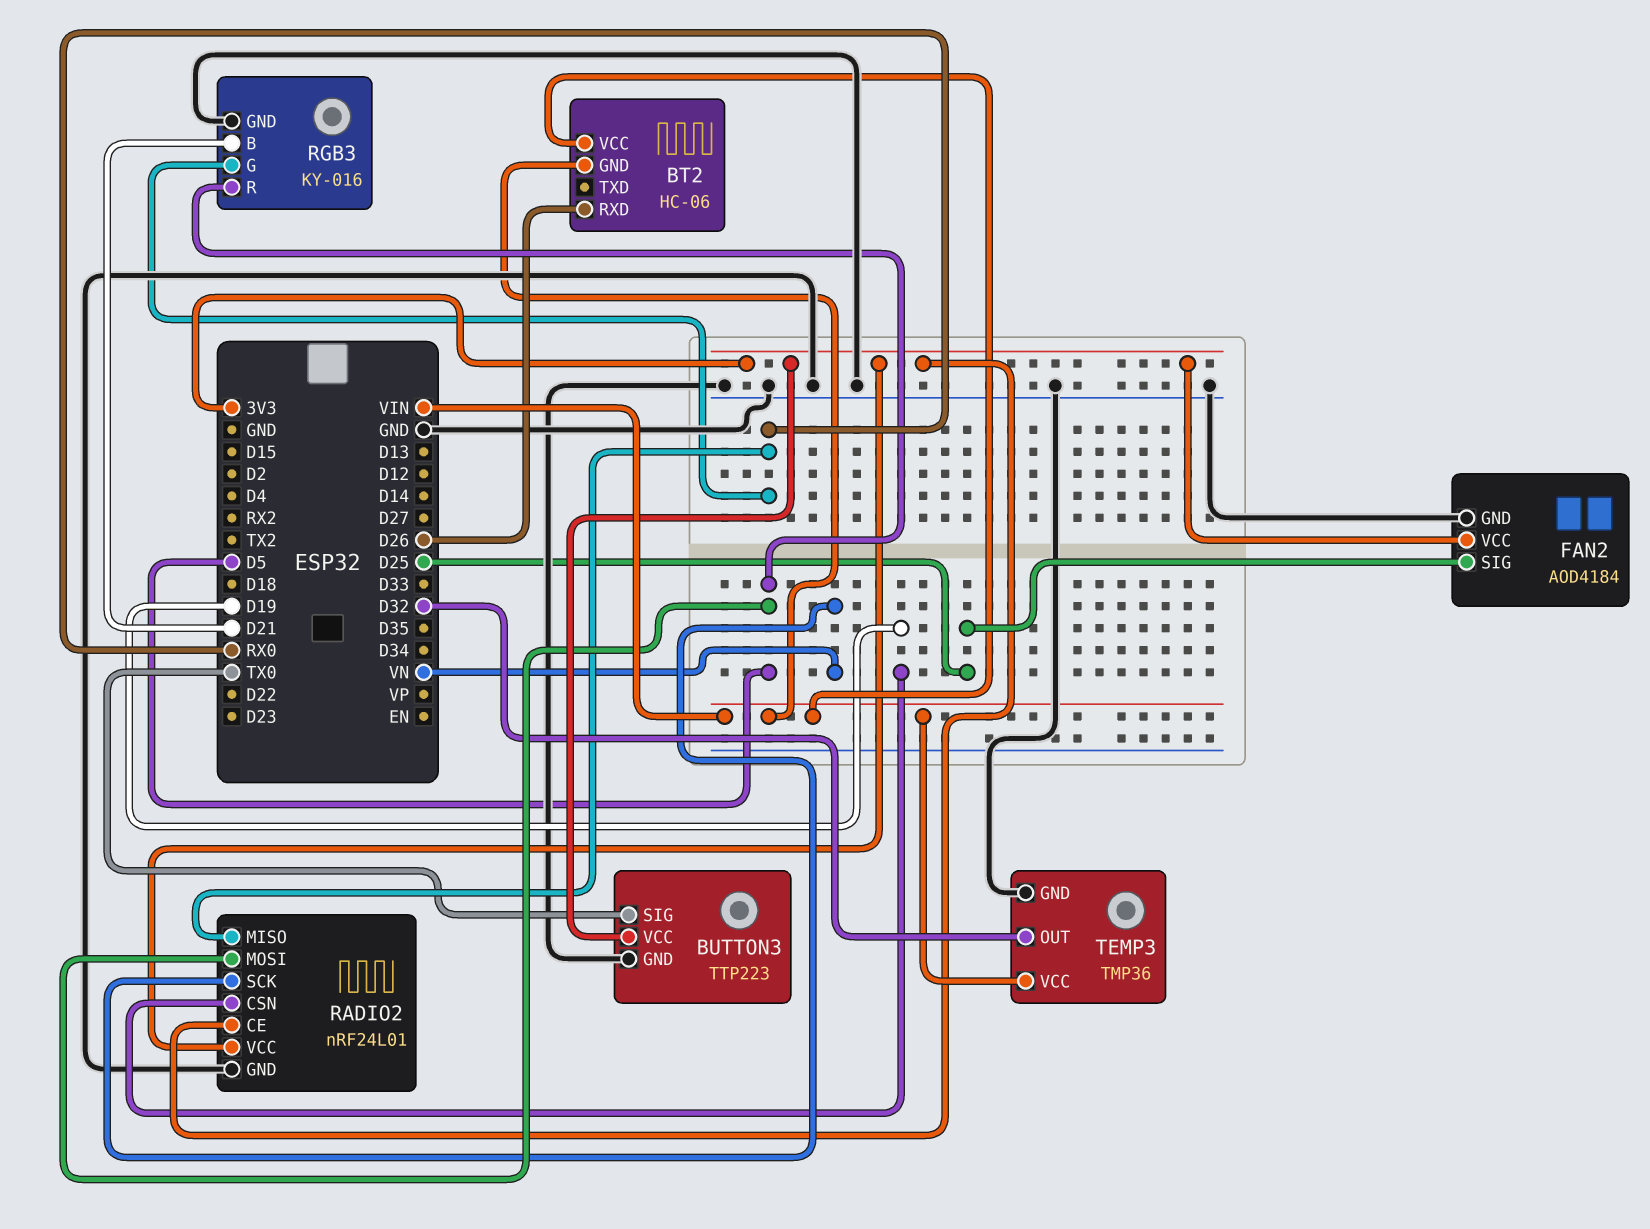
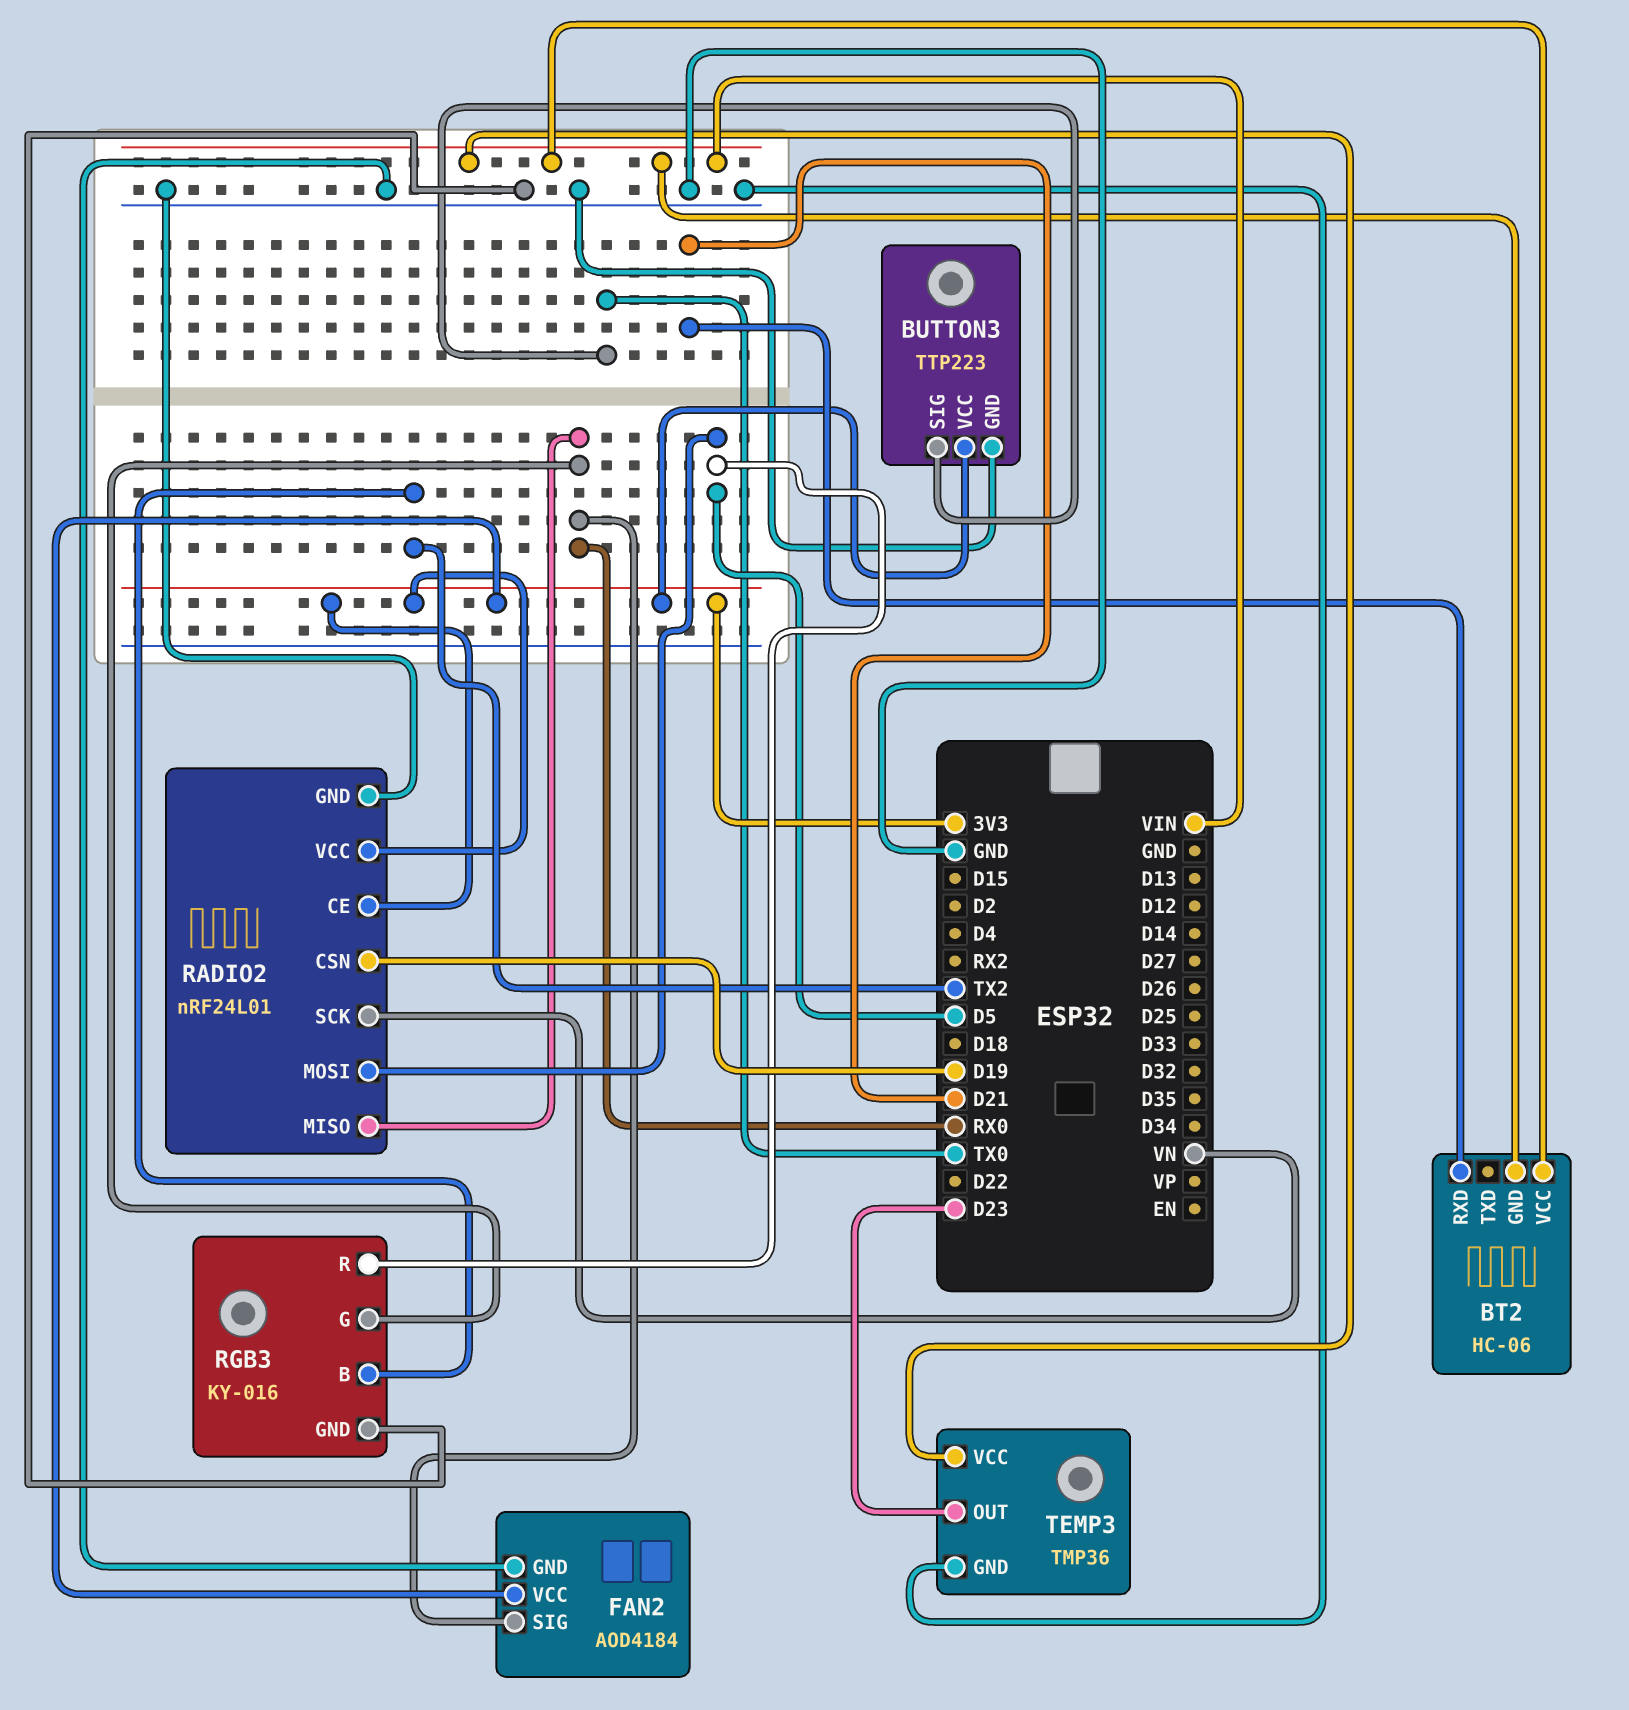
BT2 pin RXD: D26 -> D21
FAN2 pin SIG: D25 -> RX0
RGB3 pin B: D21 -> TX2
TEMP3 pin OUT: D32 -> D23

